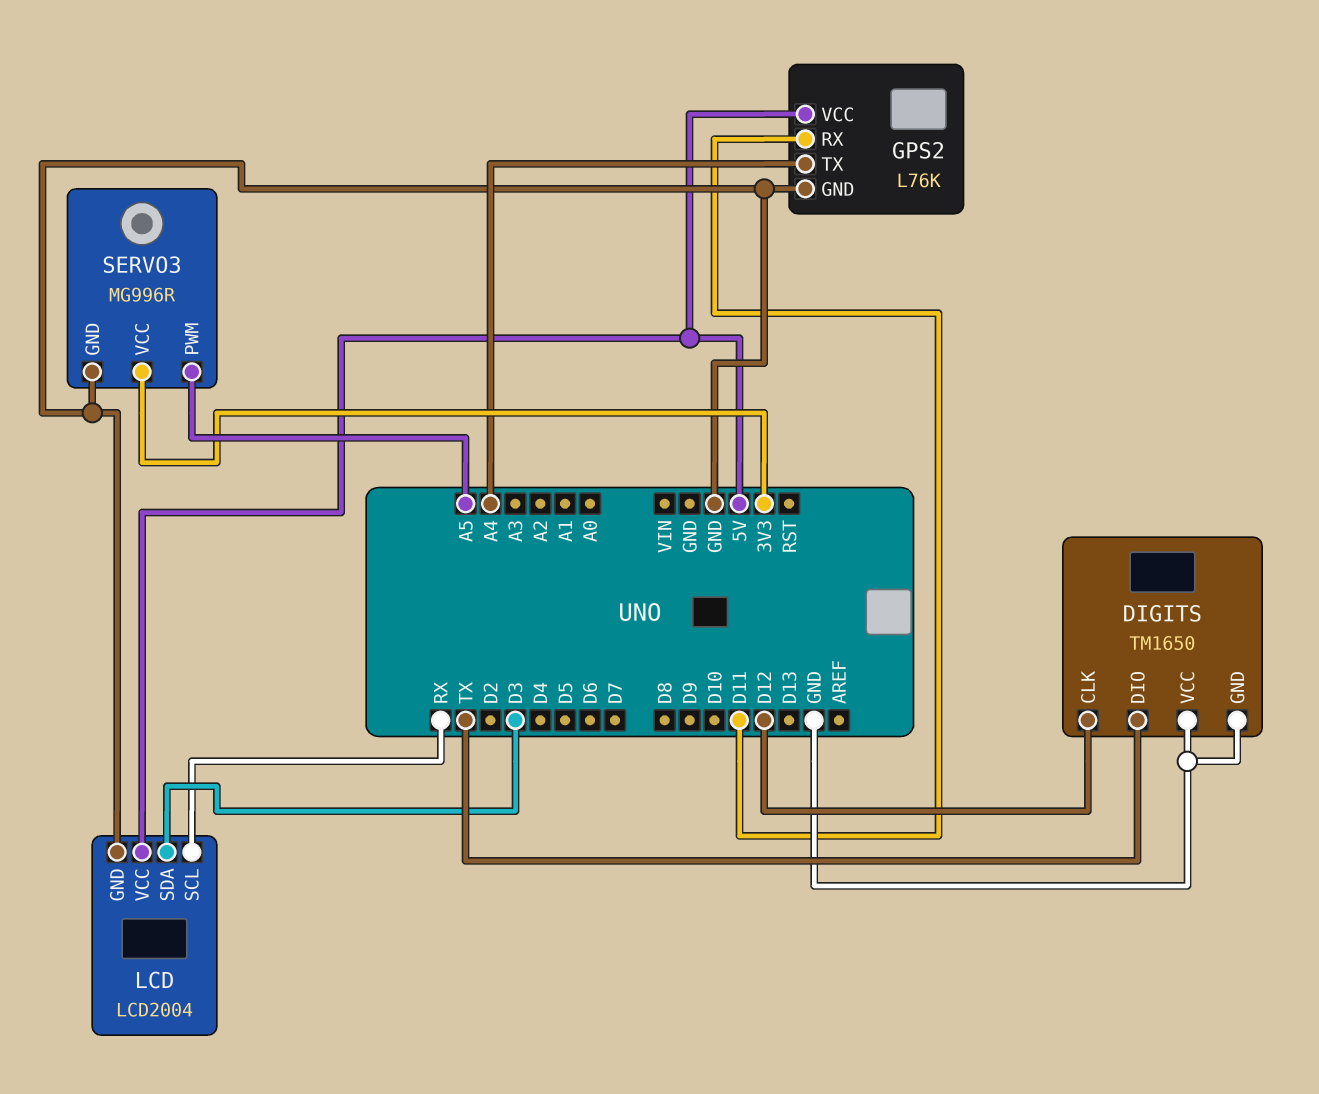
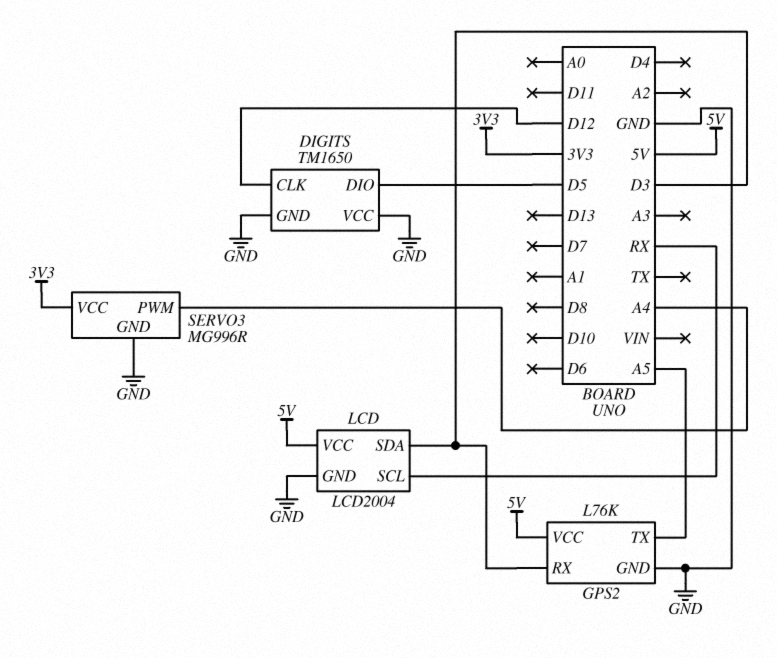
DIGITS pin DIO: TX -> D5
GPS2 pin RX: D11 -> D3
GPS2 pin TX: A4 -> A5
SERVO3 pin PWM: A5 -> A4

